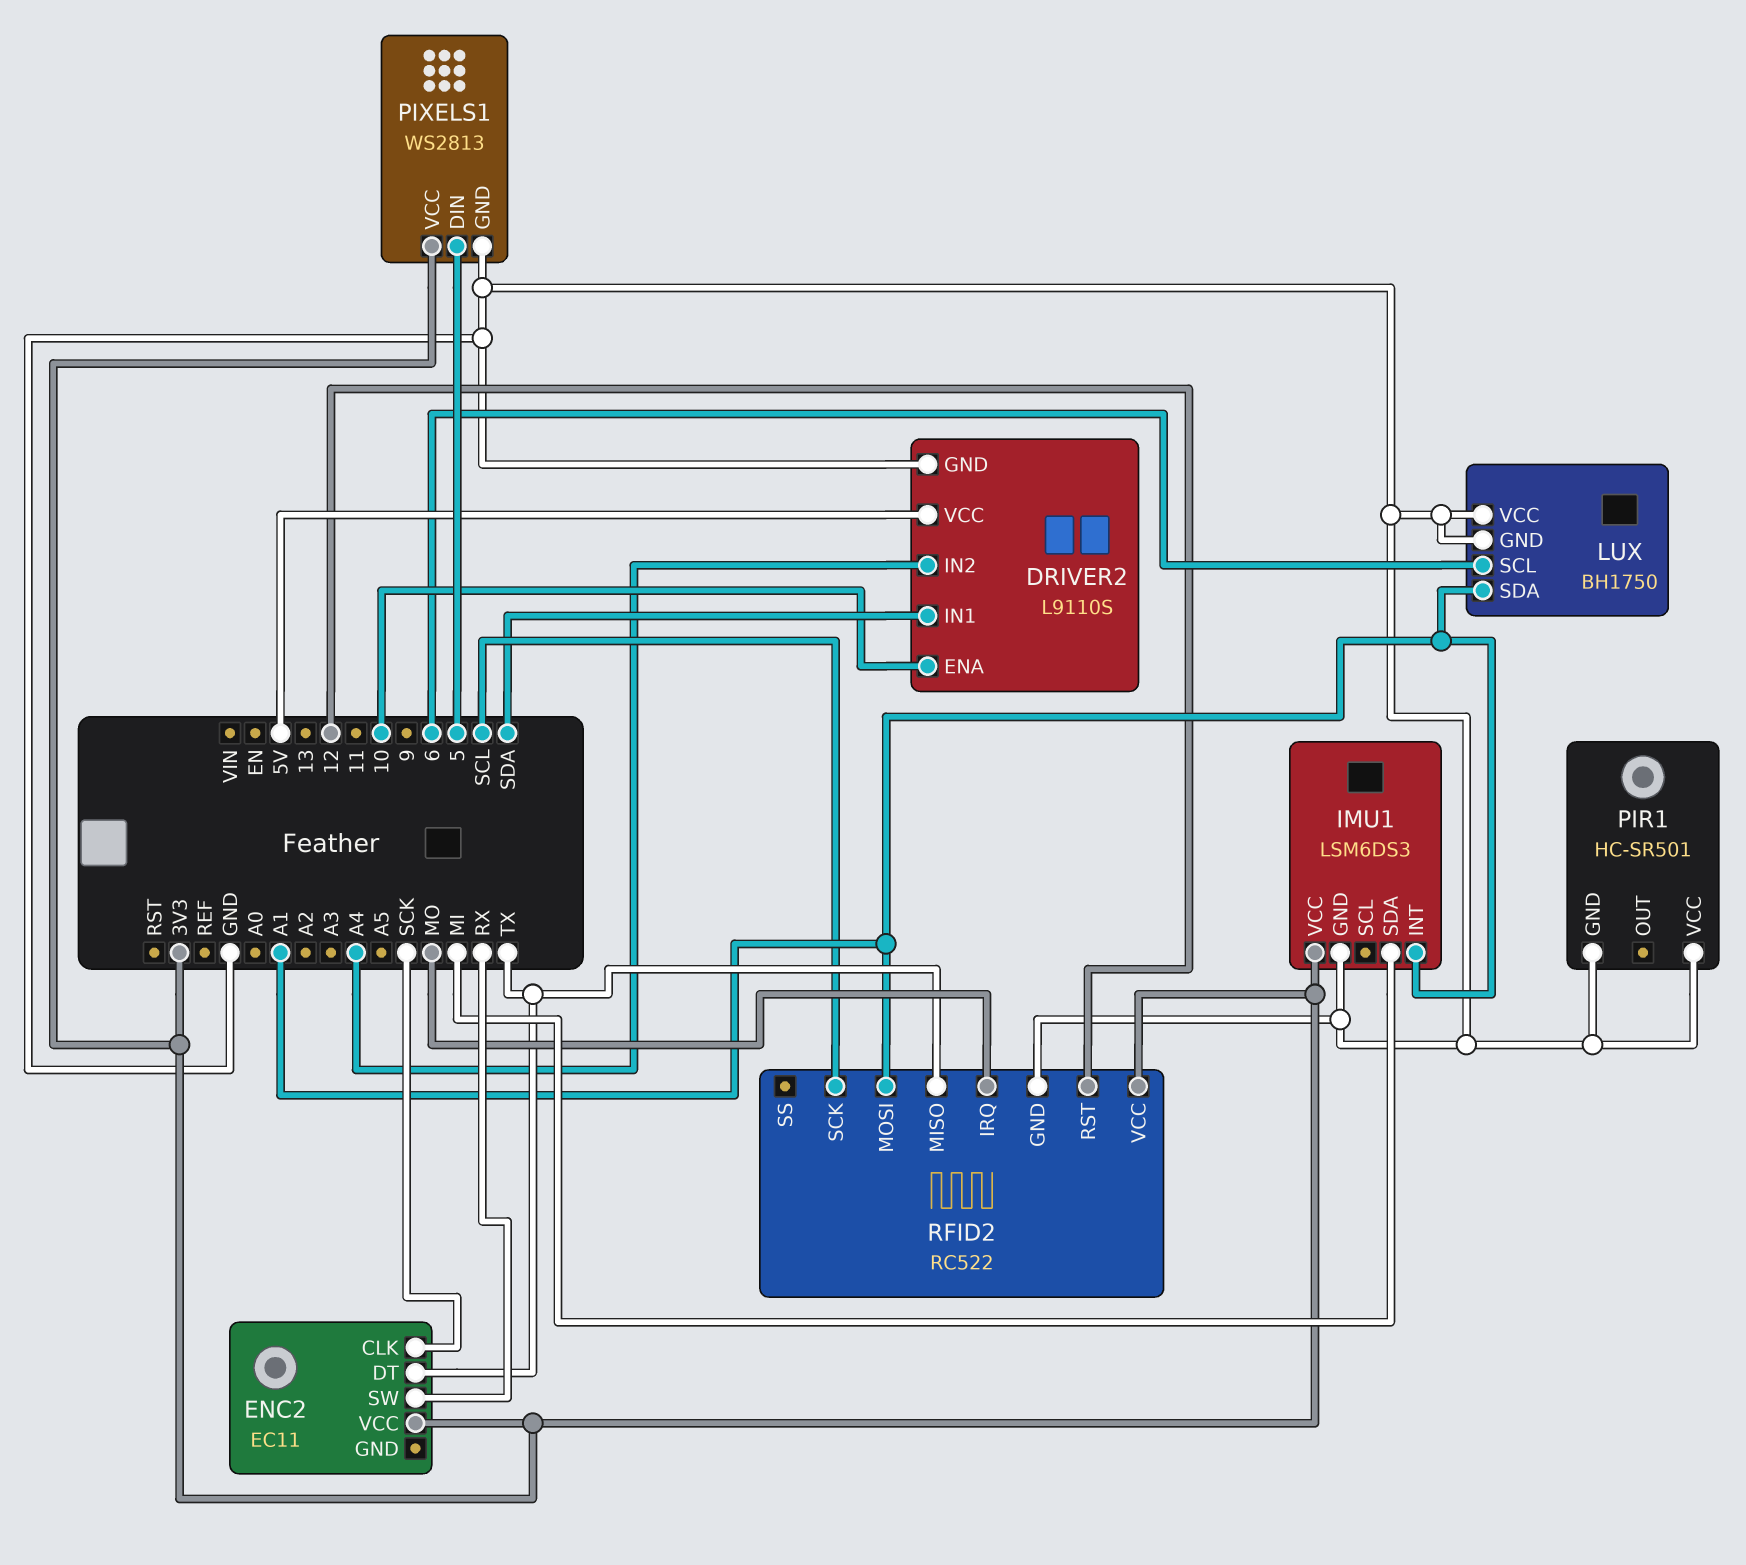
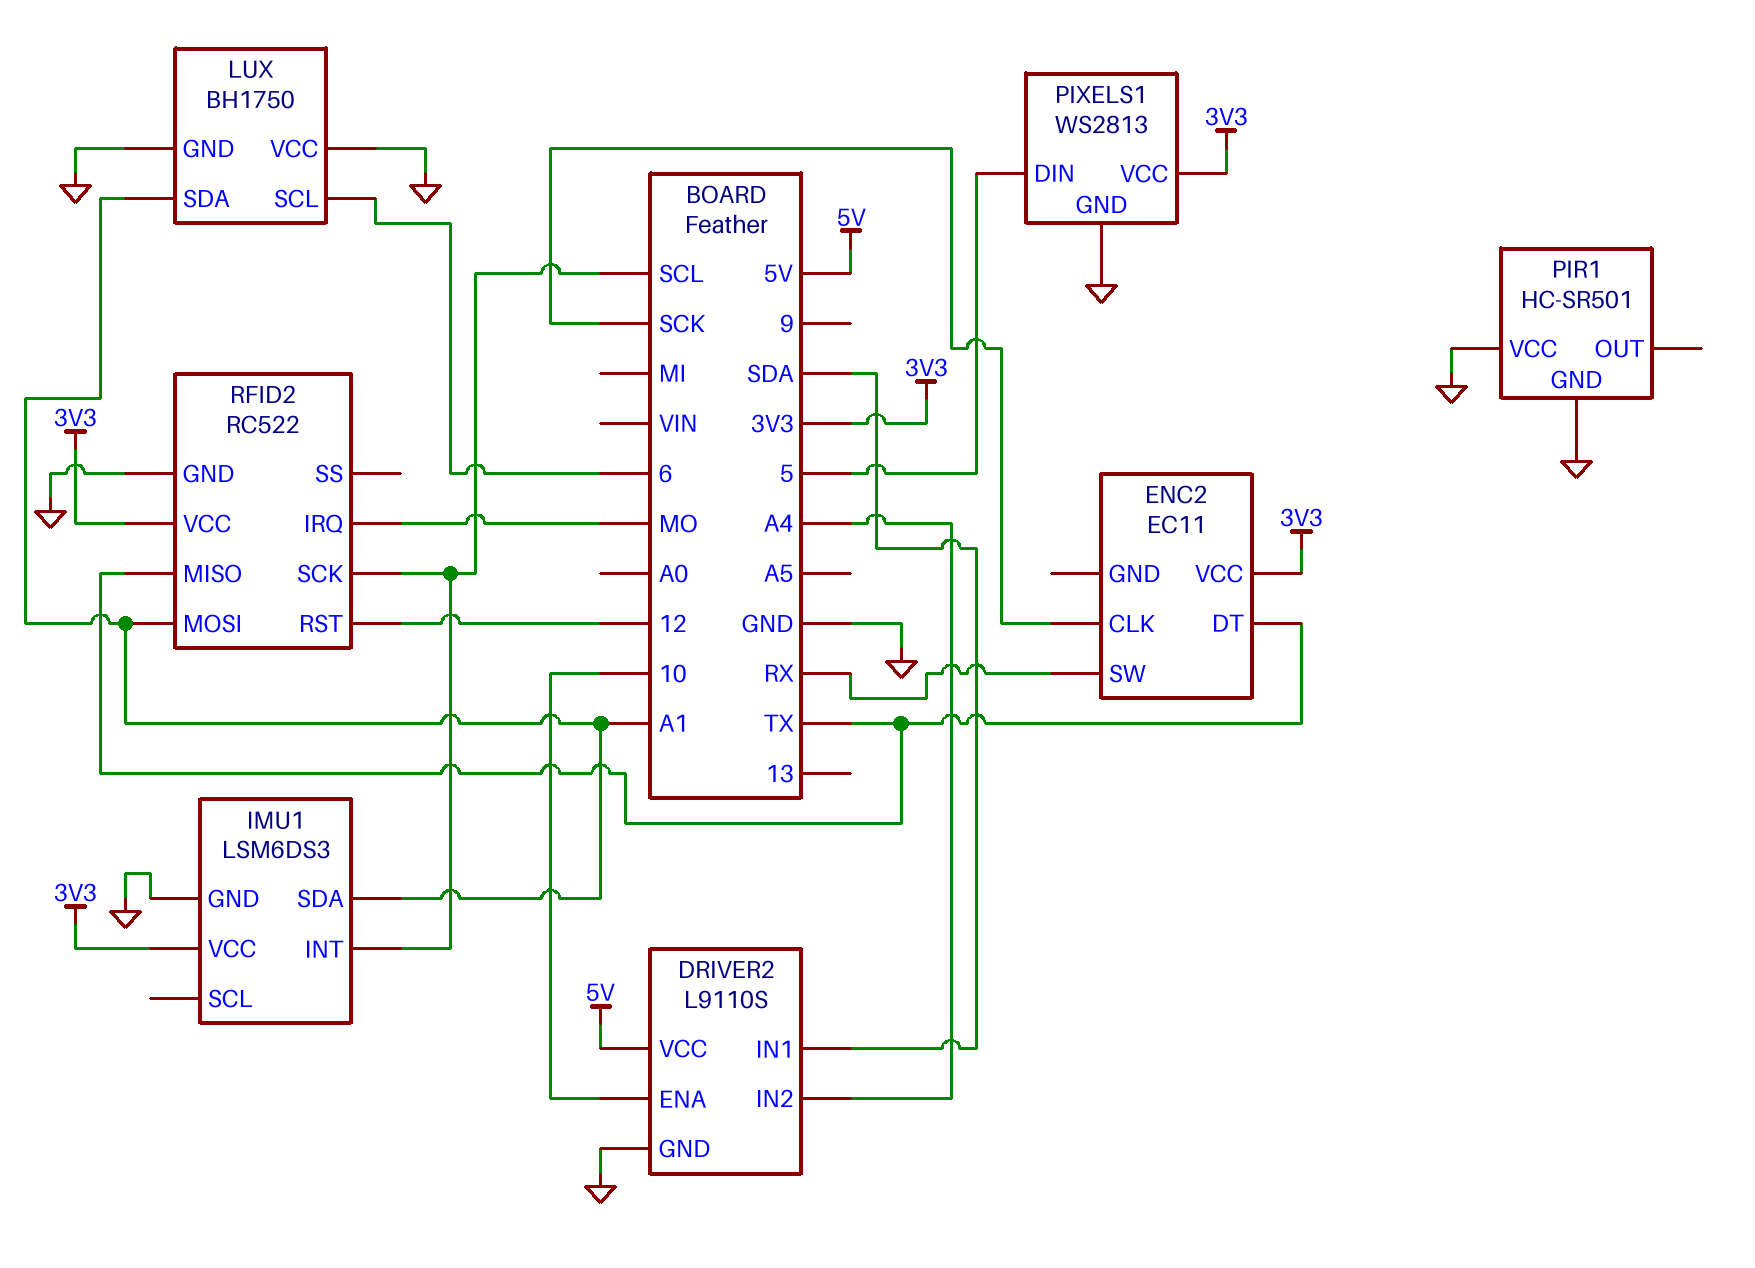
IMU1 pin INT: A1 -> SCL
IMU1 pin SDA: MI -> A1

